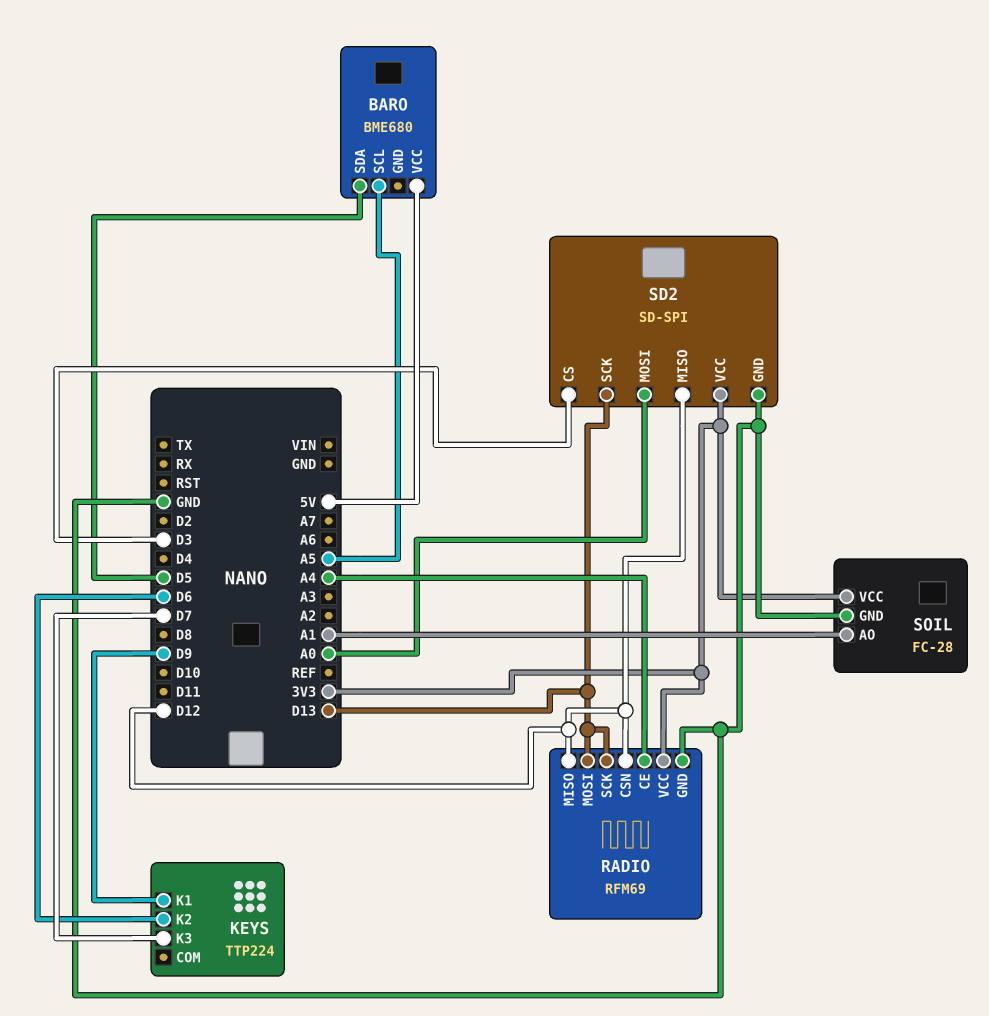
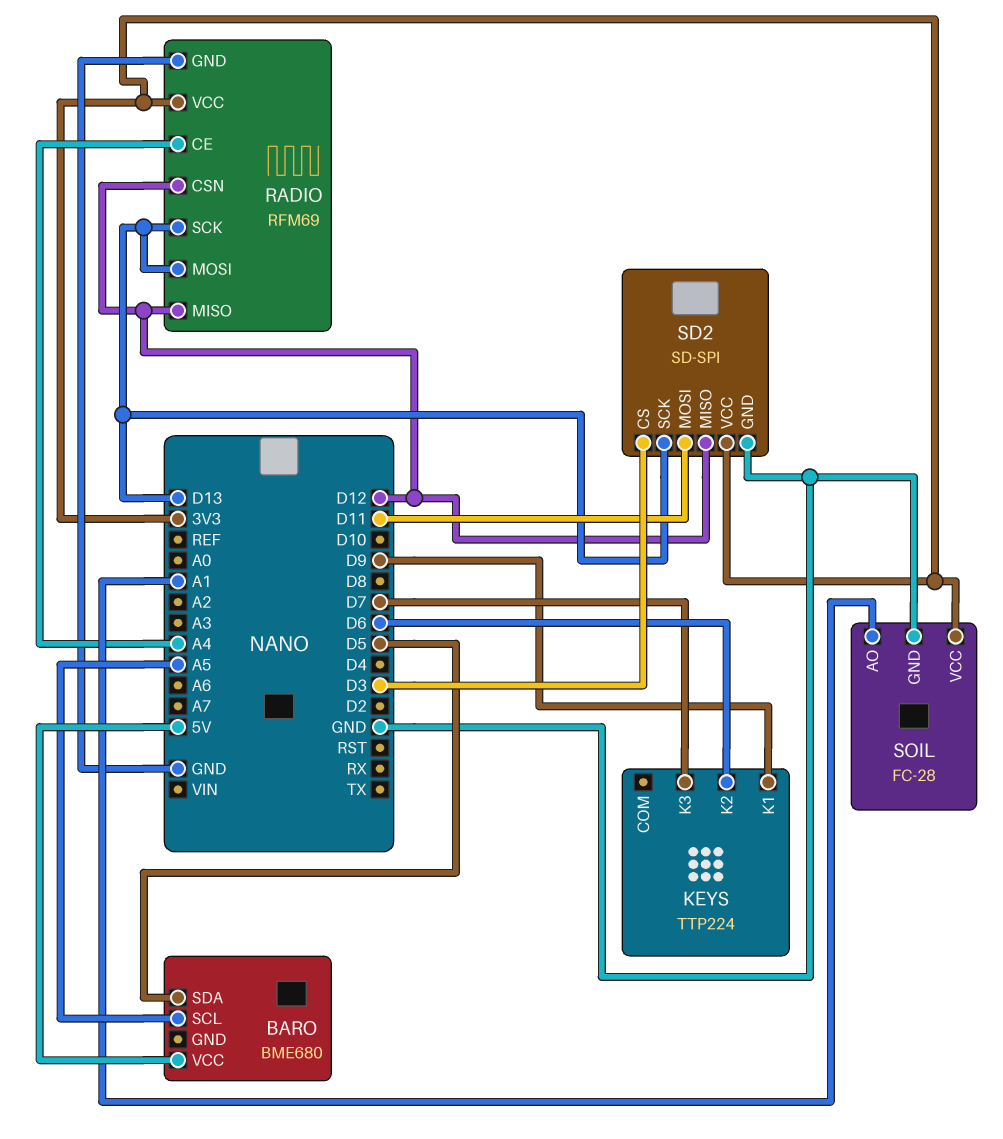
SD2 pin MOSI: A0 -> D11

